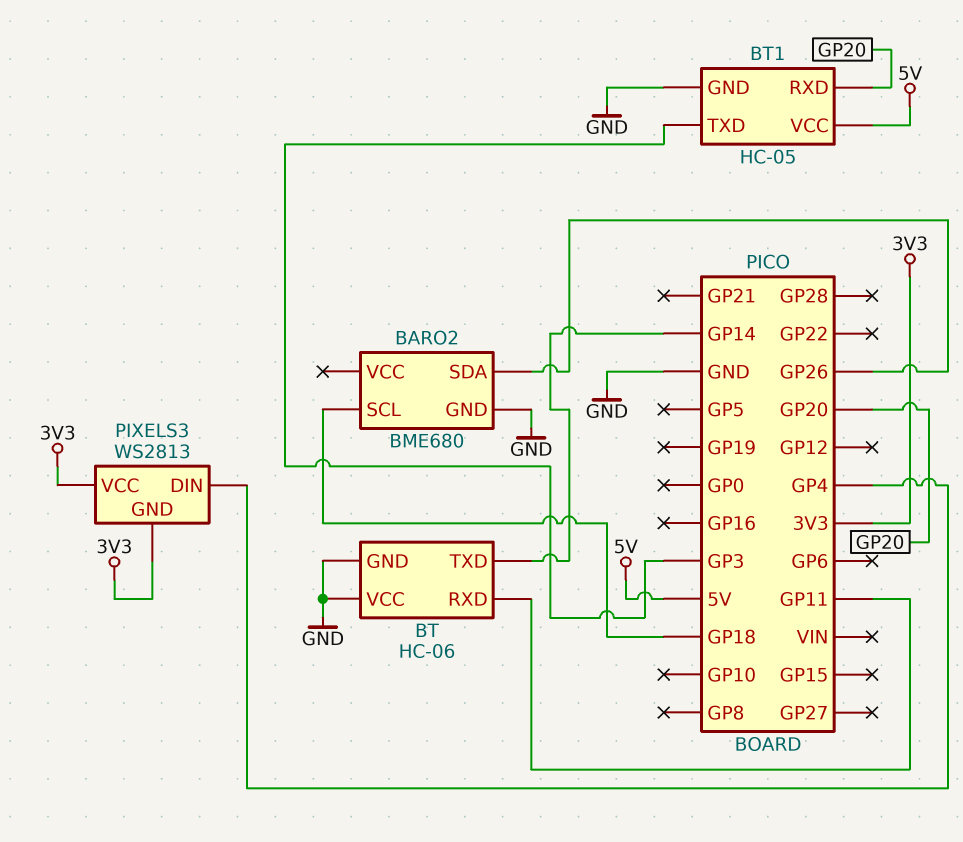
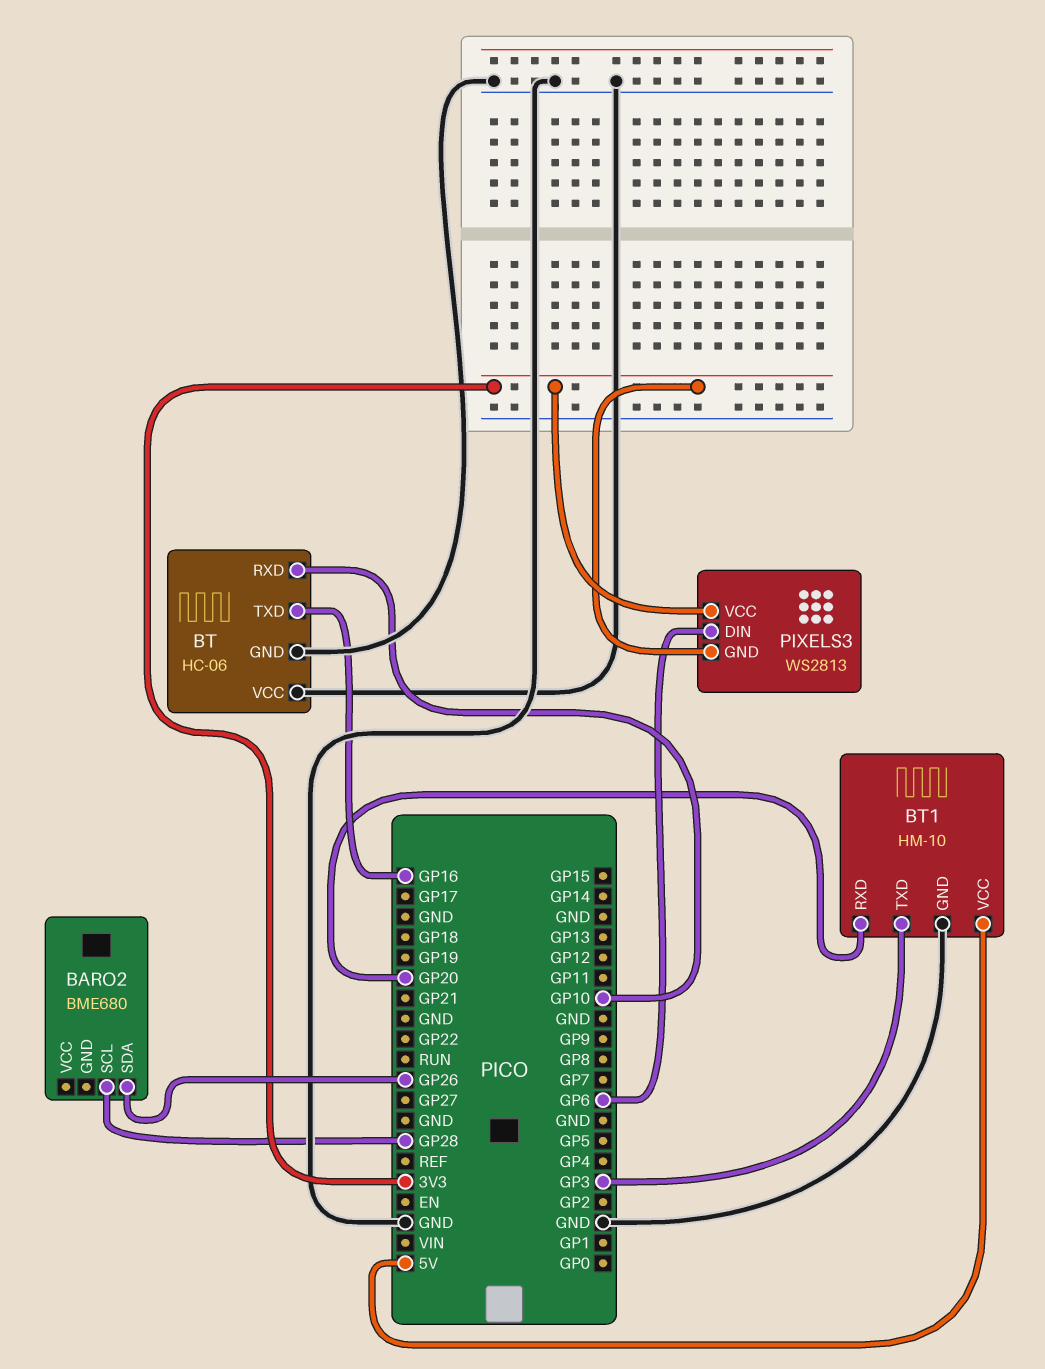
BARO2 pin GND: GND -> none
BARO2 pin SCL: GP18 -> GP28
BT pin RXD: GP11 -> GP10
BT pin TXD: GP14 -> GP16
BT1: HC-05 -> HM-10
PIXELS3 pin DIN: GP4 -> GP6

